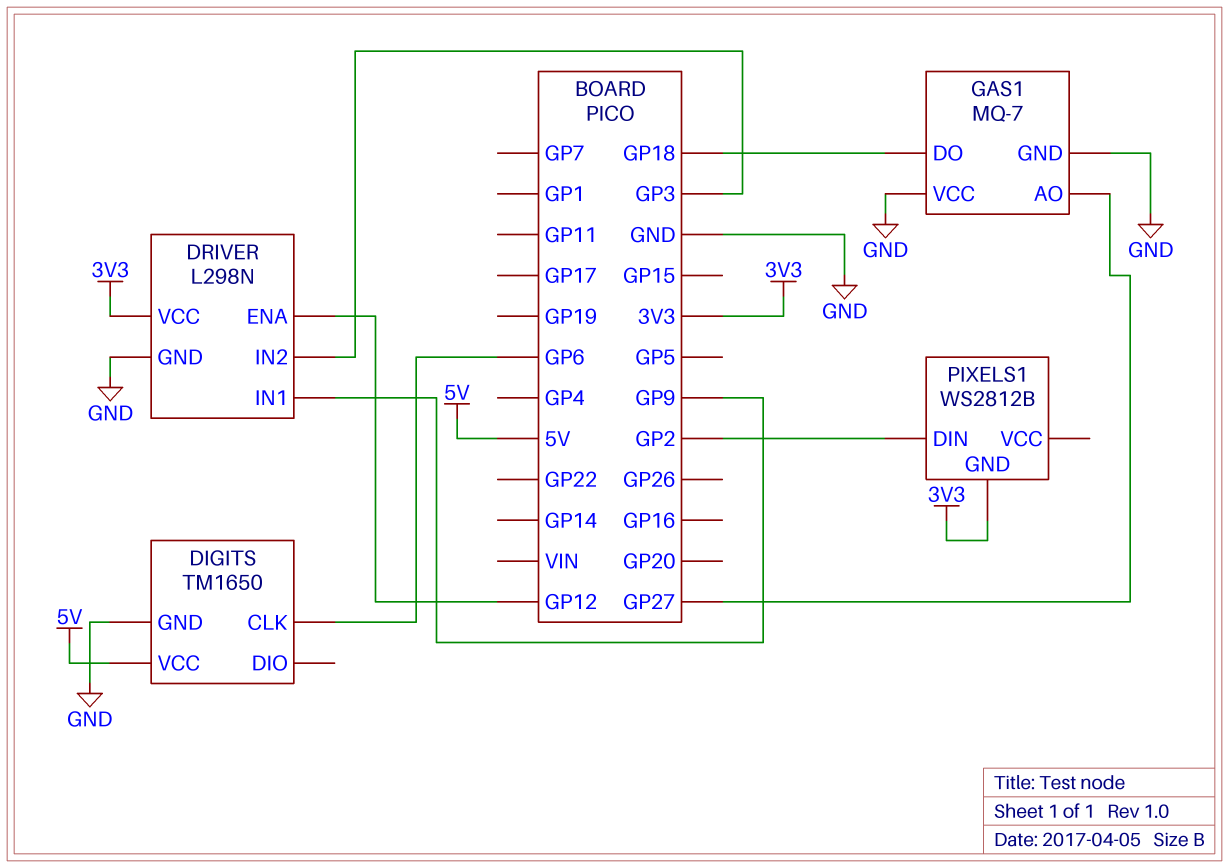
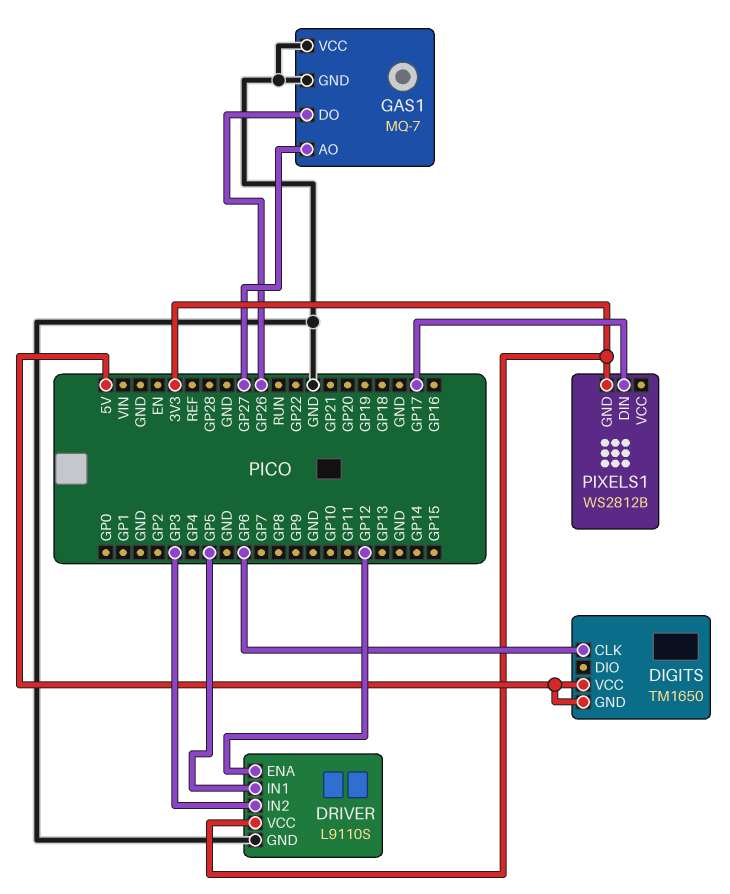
DIGITS pin GND: GND -> 5V
DRIVER: L298N -> L9110S
DRIVER pin IN1: GP9 -> GP5
GAS1 pin DO: GP18 -> GP26
PIXELS1 pin DIN: GP2 -> GP17

